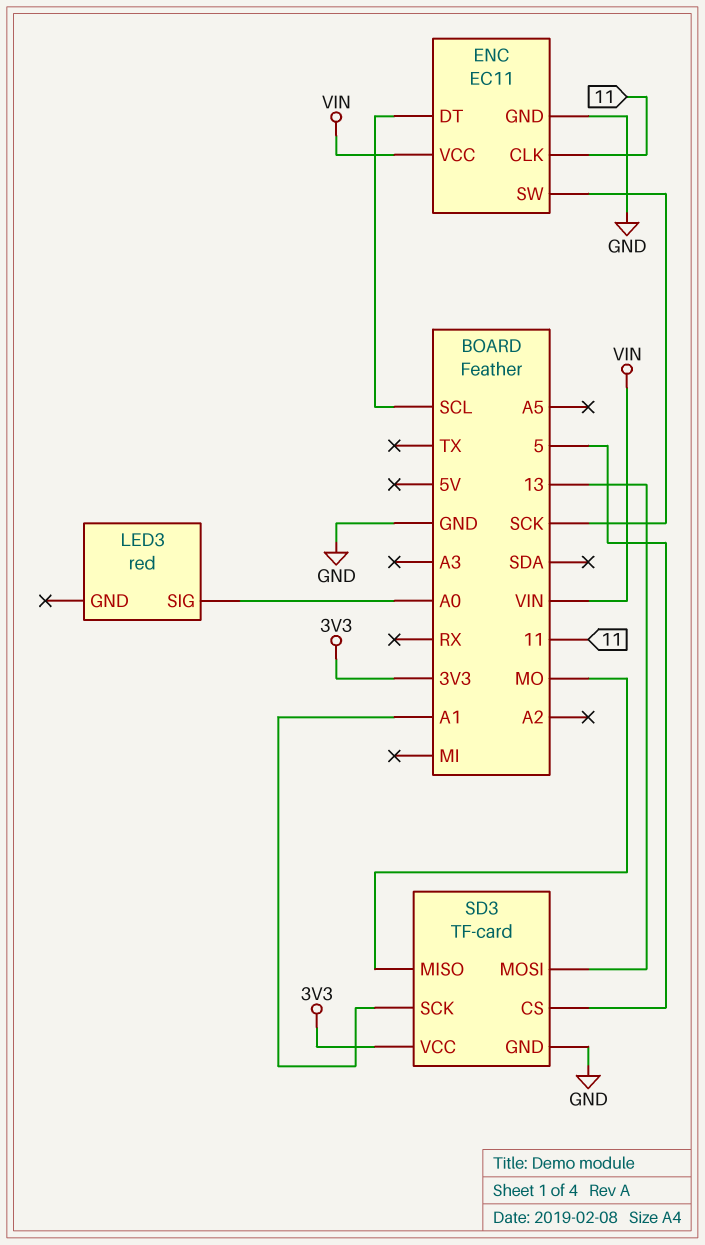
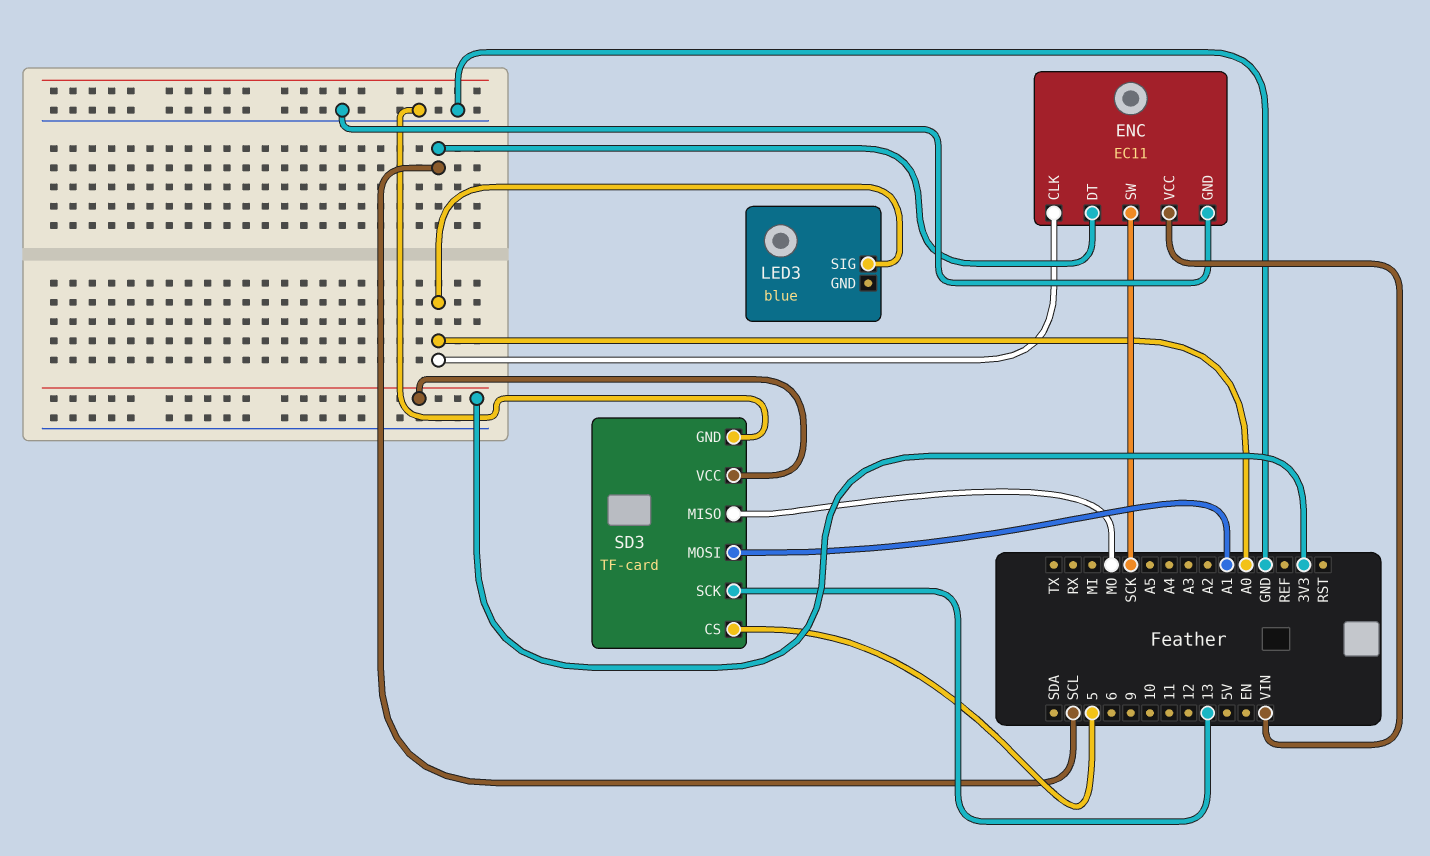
ENC pin CLK: 11 -> A0
LED3: red -> blue
SD3 pin MOSI: 13 -> A1
SD3 pin SCK: A1 -> 13

